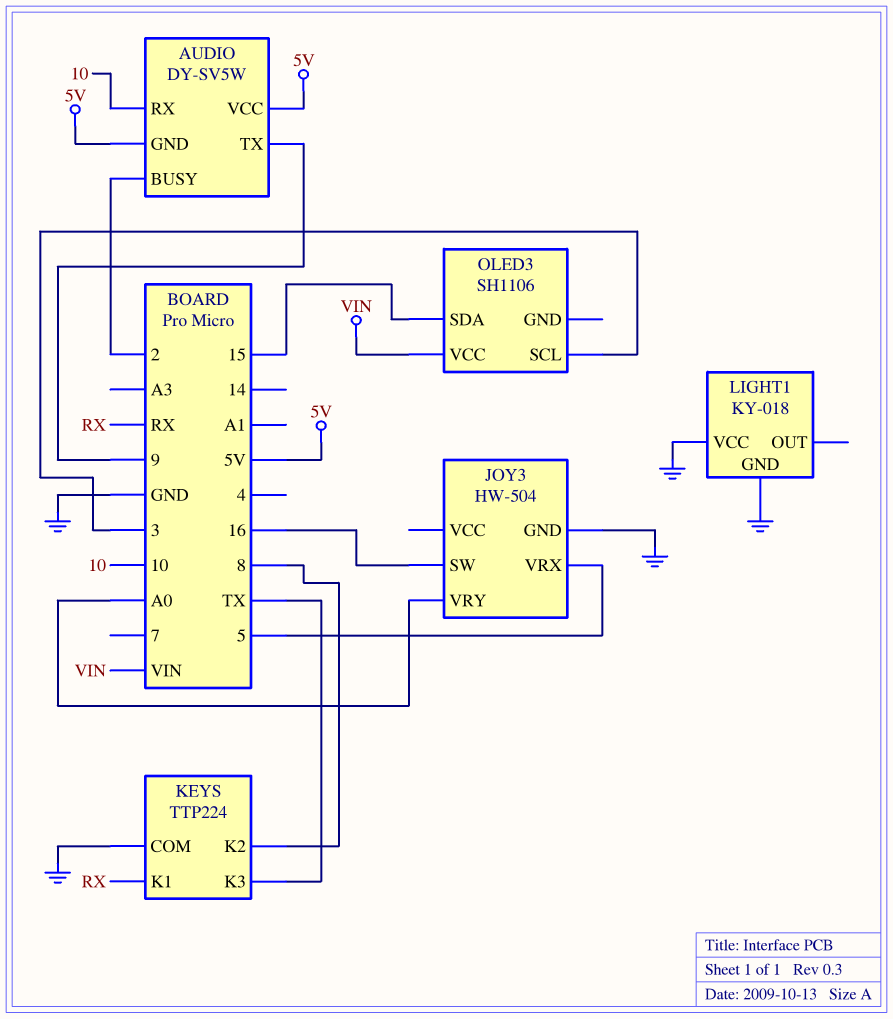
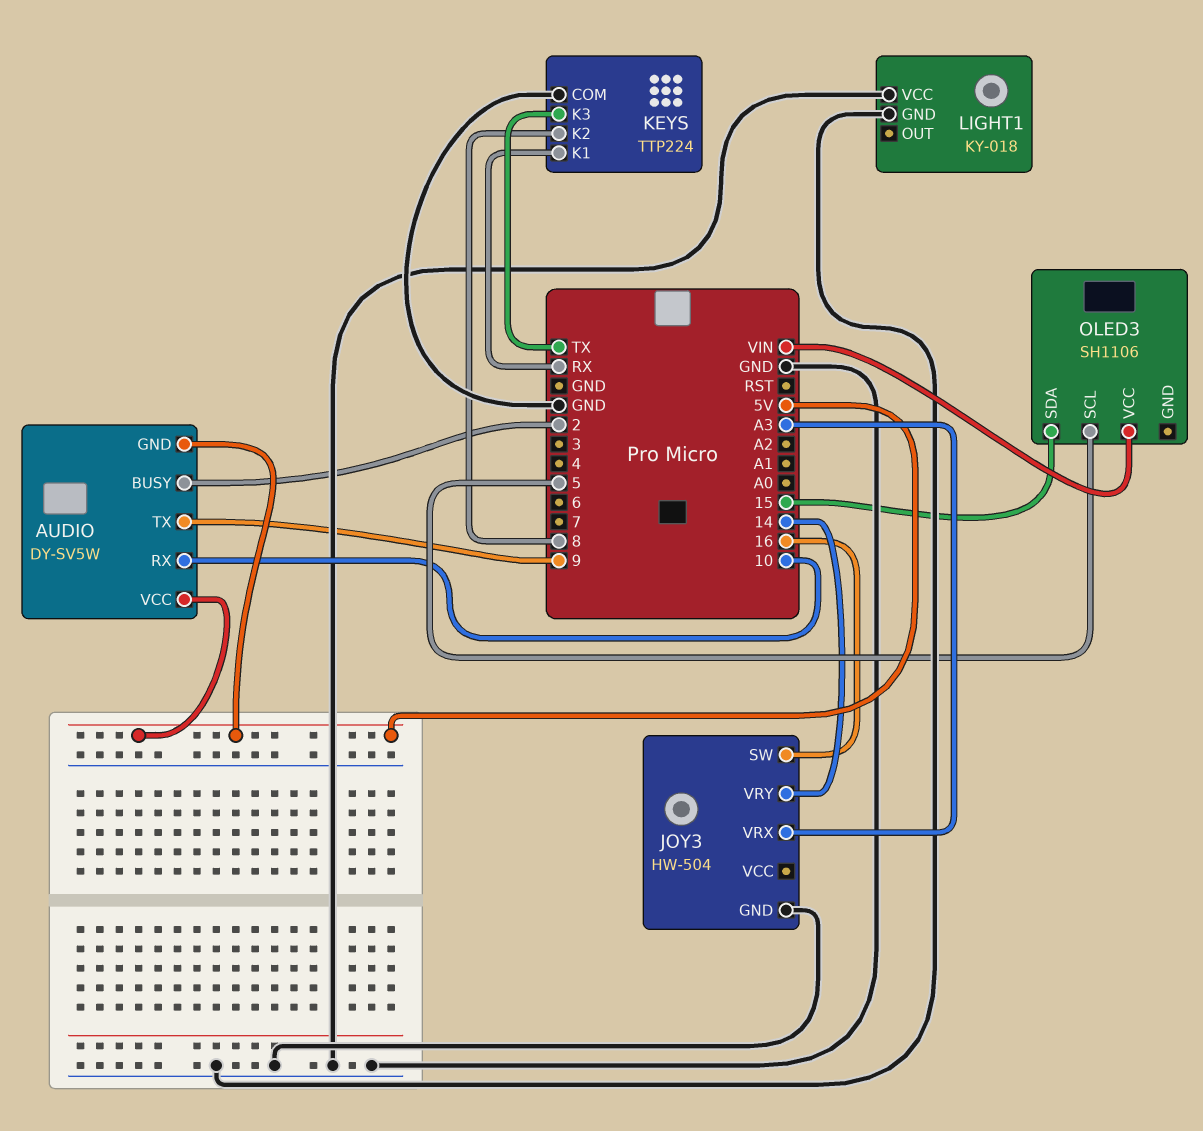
JOY3 pin VRX: 5 -> A3
JOY3 pin VRY: A0 -> 14
OLED3 pin SCL: 3 -> 5

